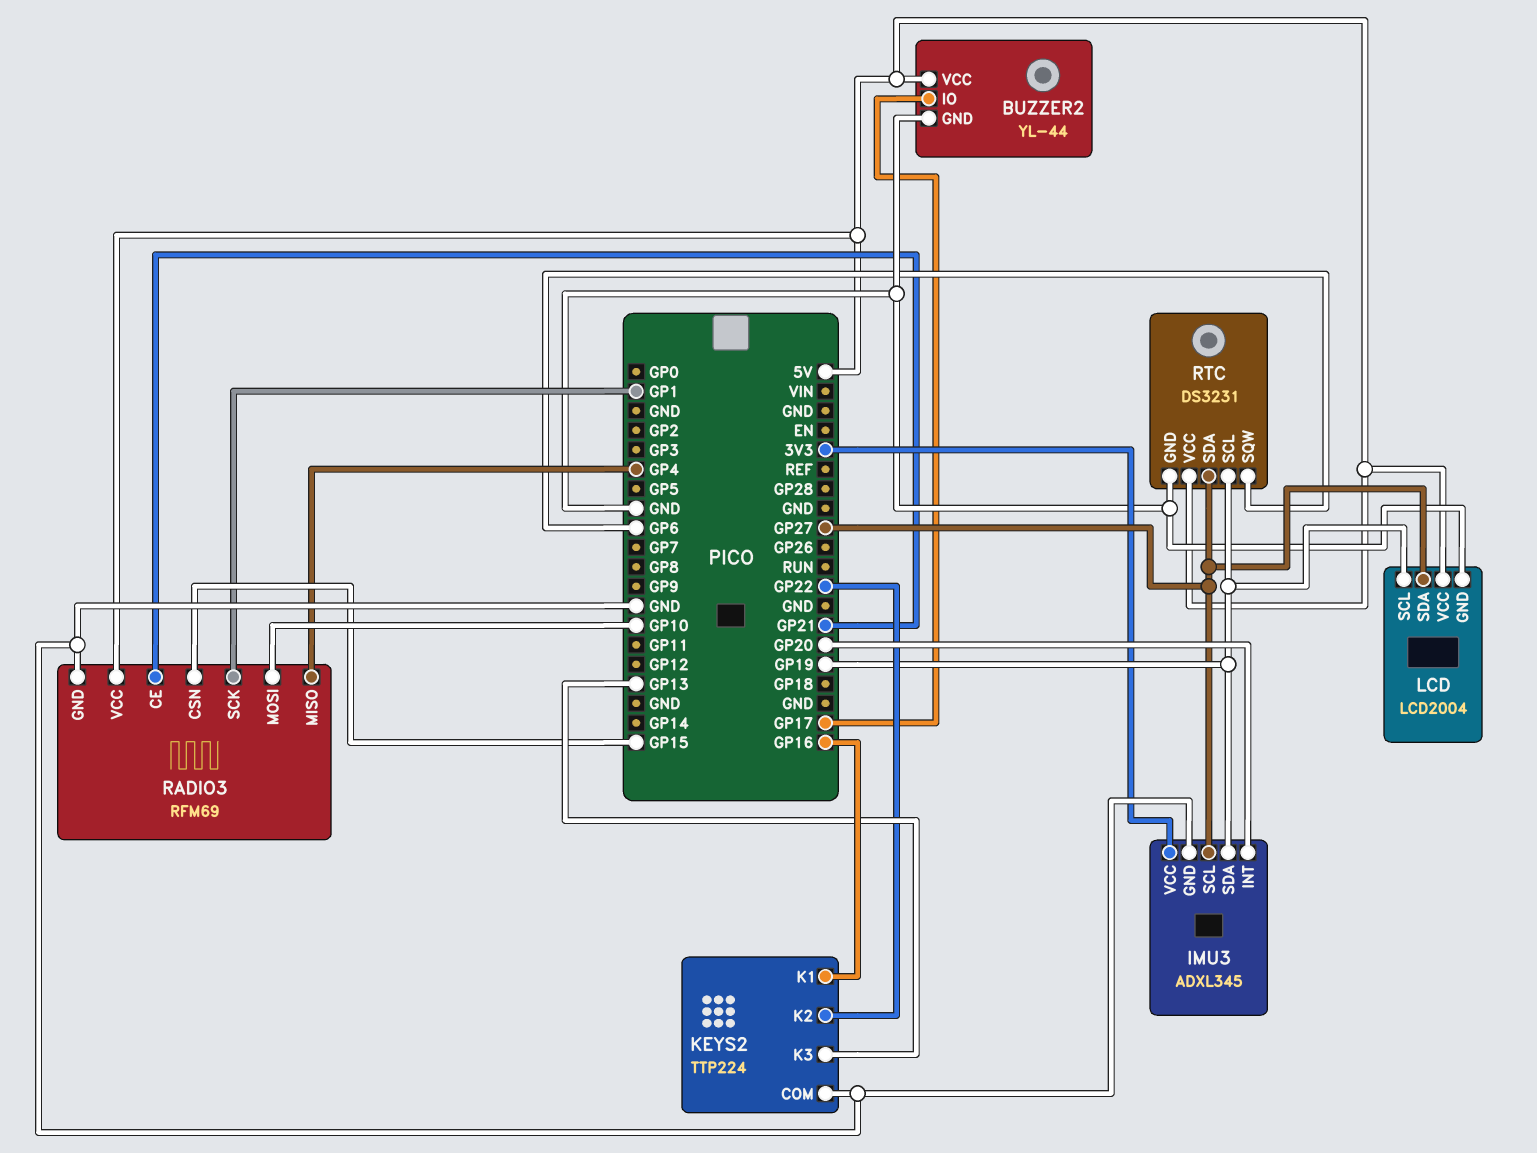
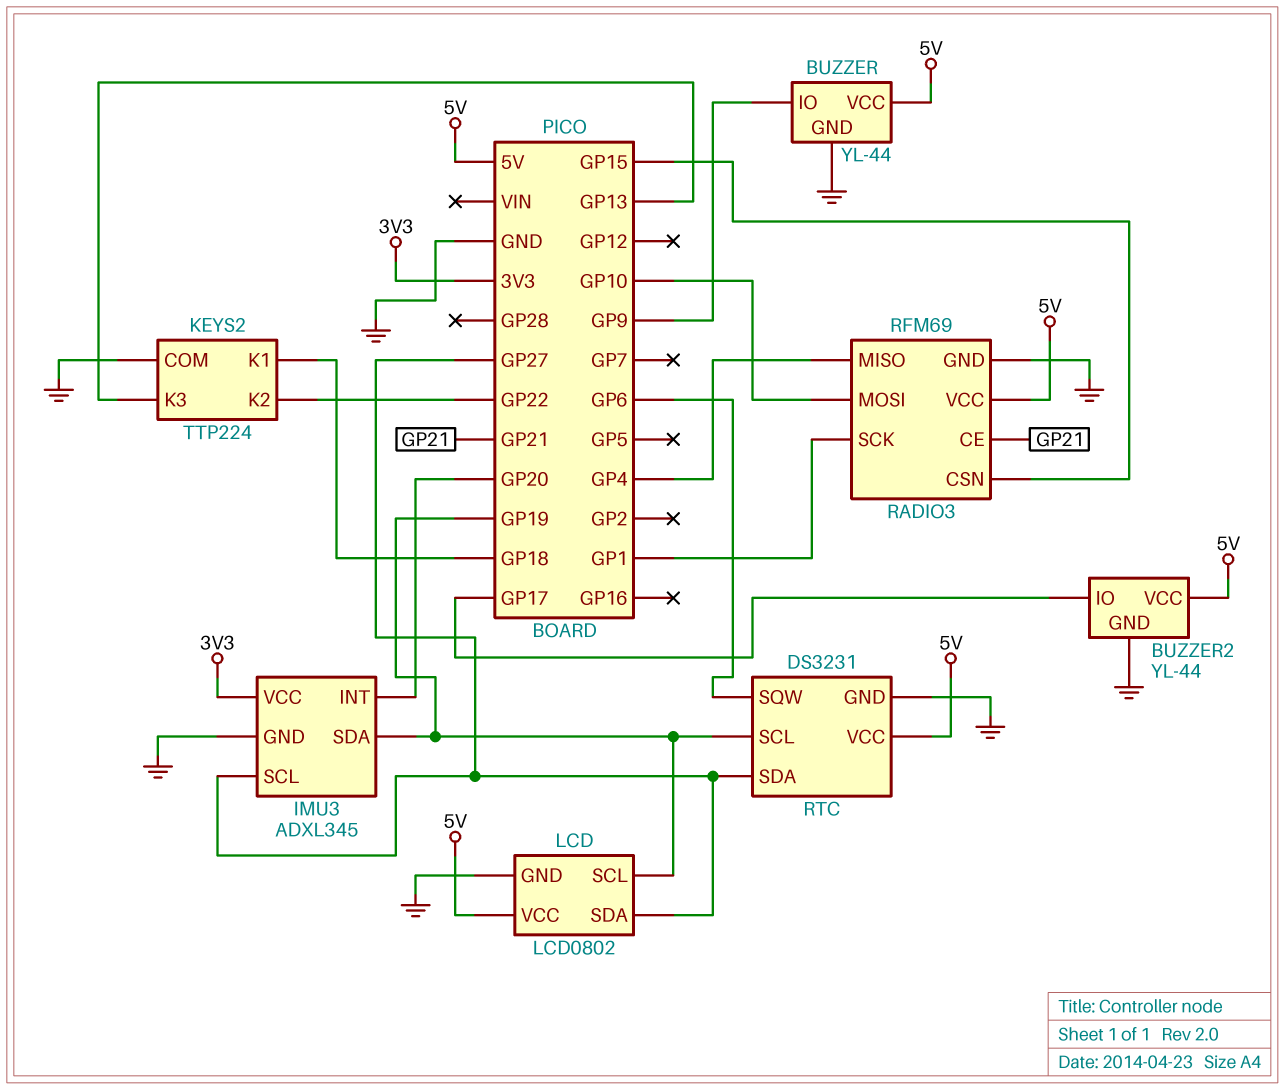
BUZZER: none -> YL-44
BUZZER pin GND: none -> GND
BUZZER pin IO: none -> GP9
BUZZER pin VCC: none -> 5V
KEYS2 pin K1: GP16 -> GP18
LCD: LCD2004 -> LCD0802

